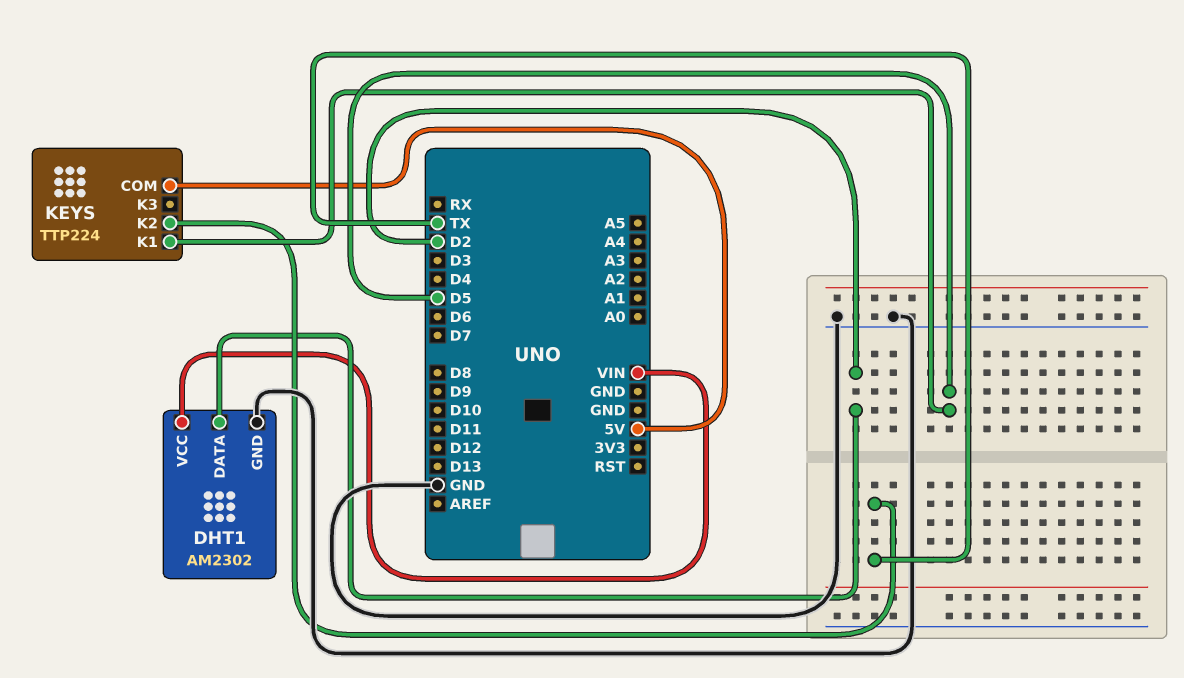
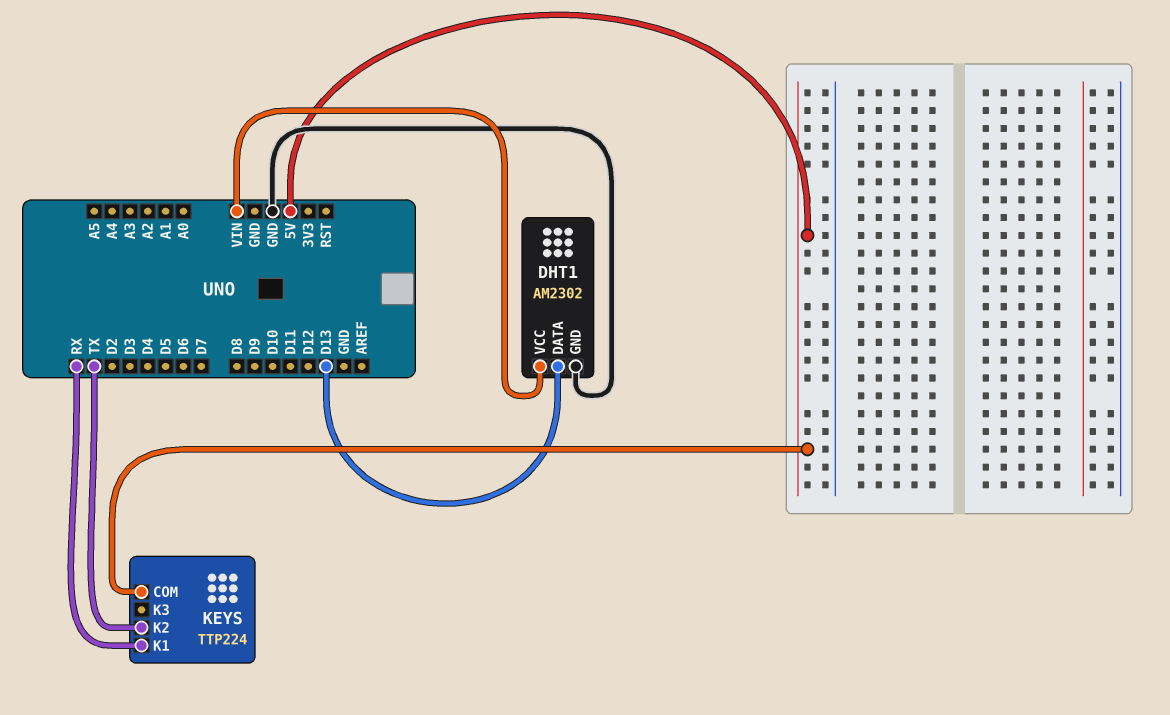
DHT1 pin DATA: D2 -> D13
KEYS pin K1: D5 -> RX

